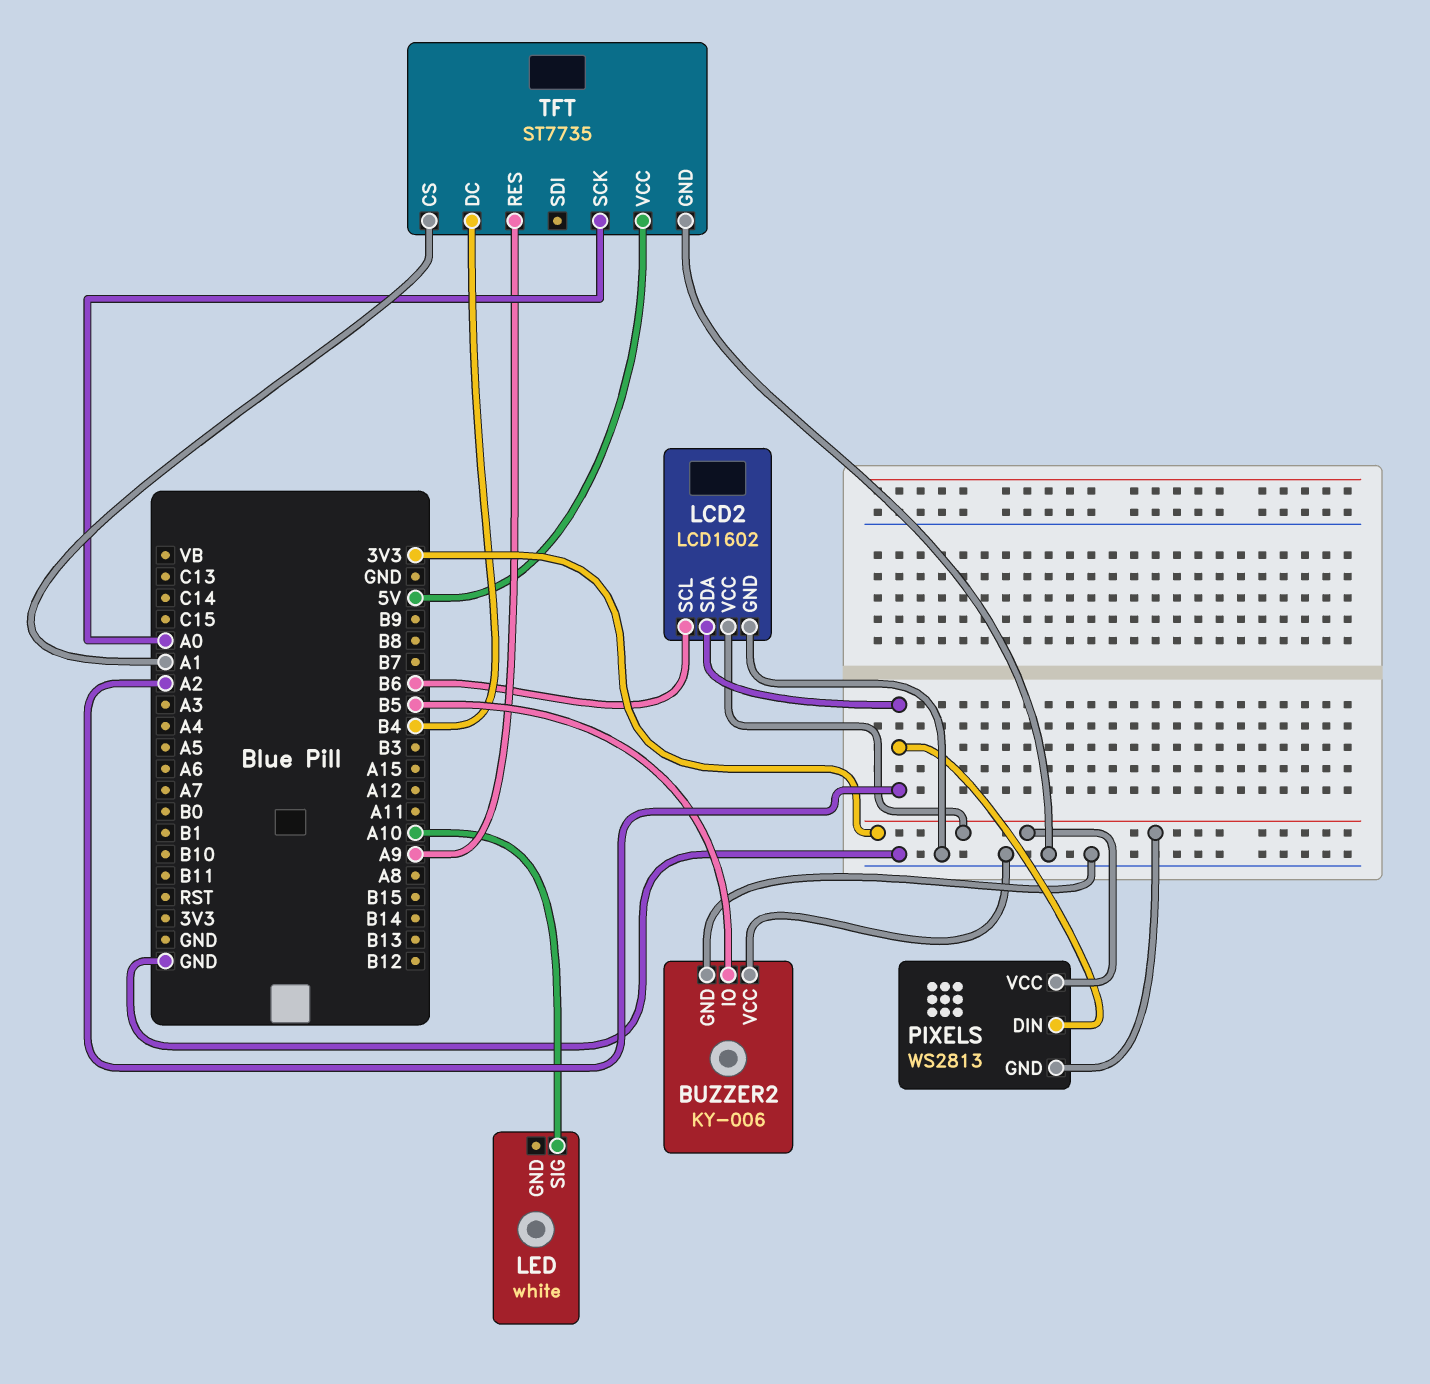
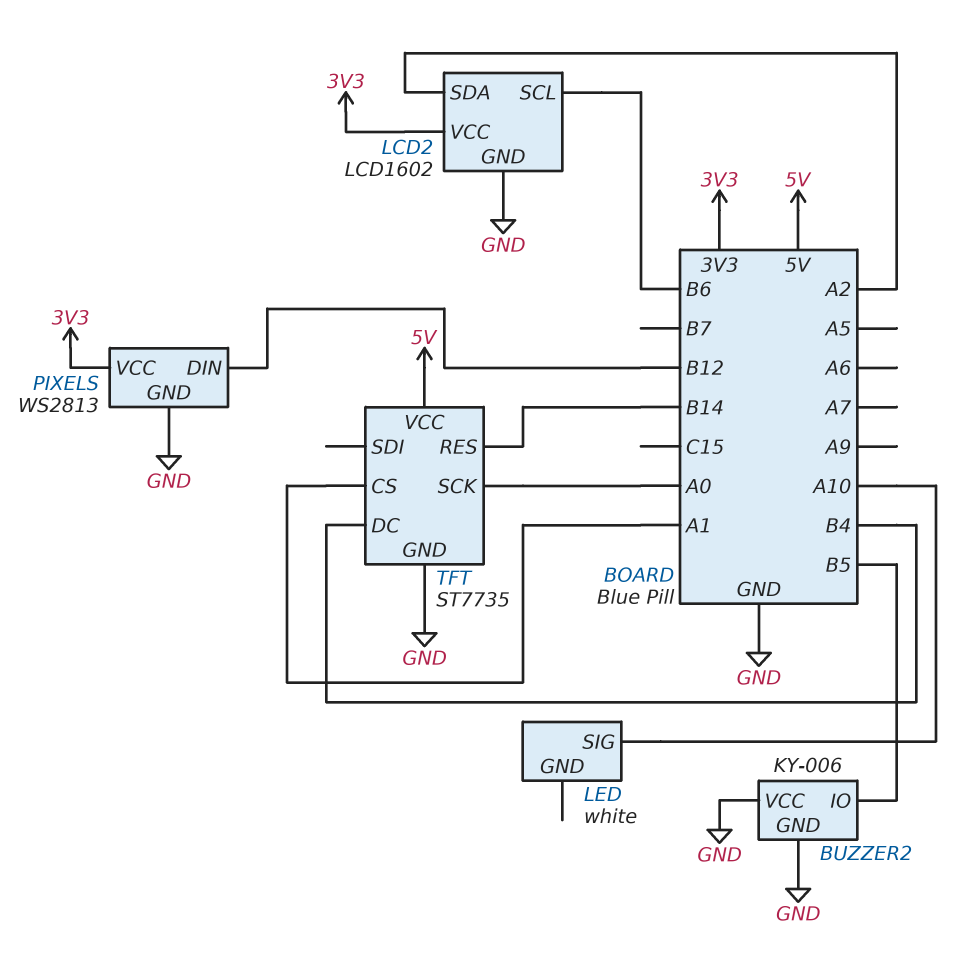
PIXELS pin DIN: A2 -> B12
PIXELS pin GND: 3V3 -> GND
TFT pin RES: A9 -> B14

